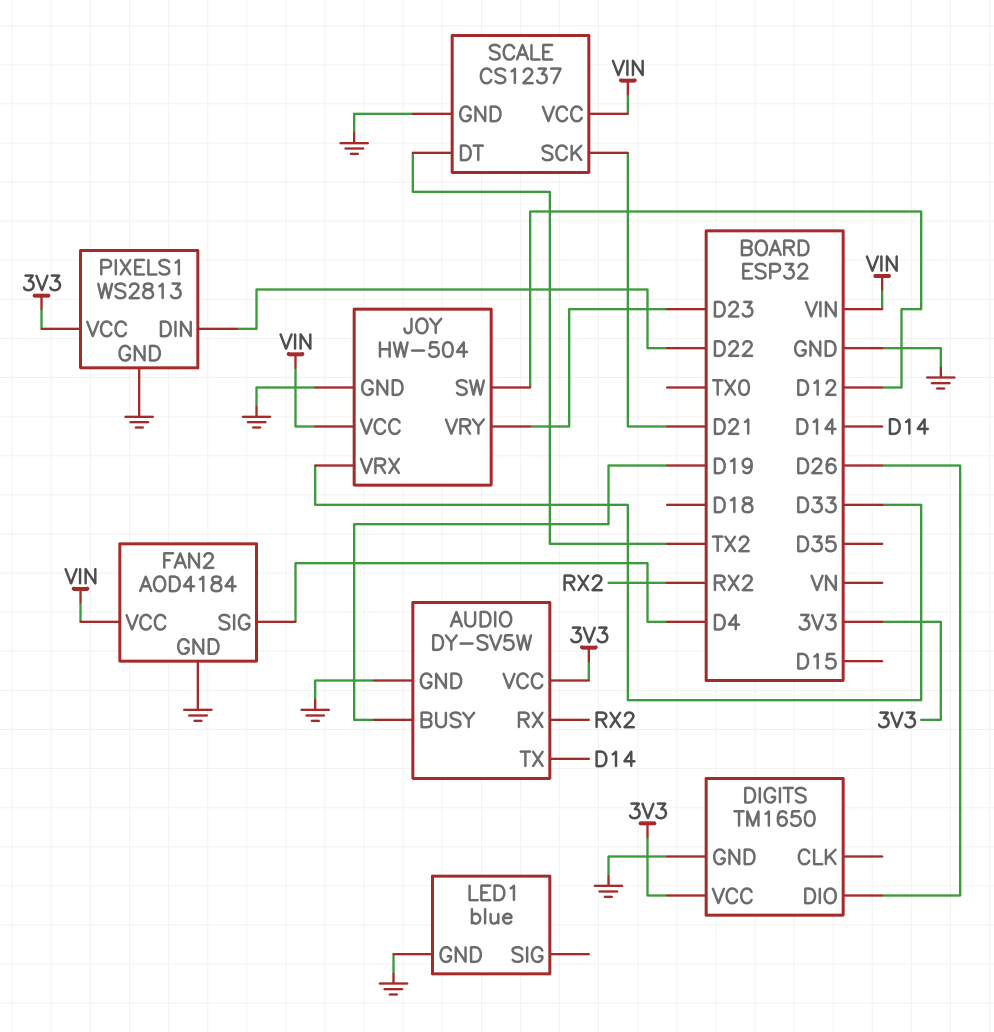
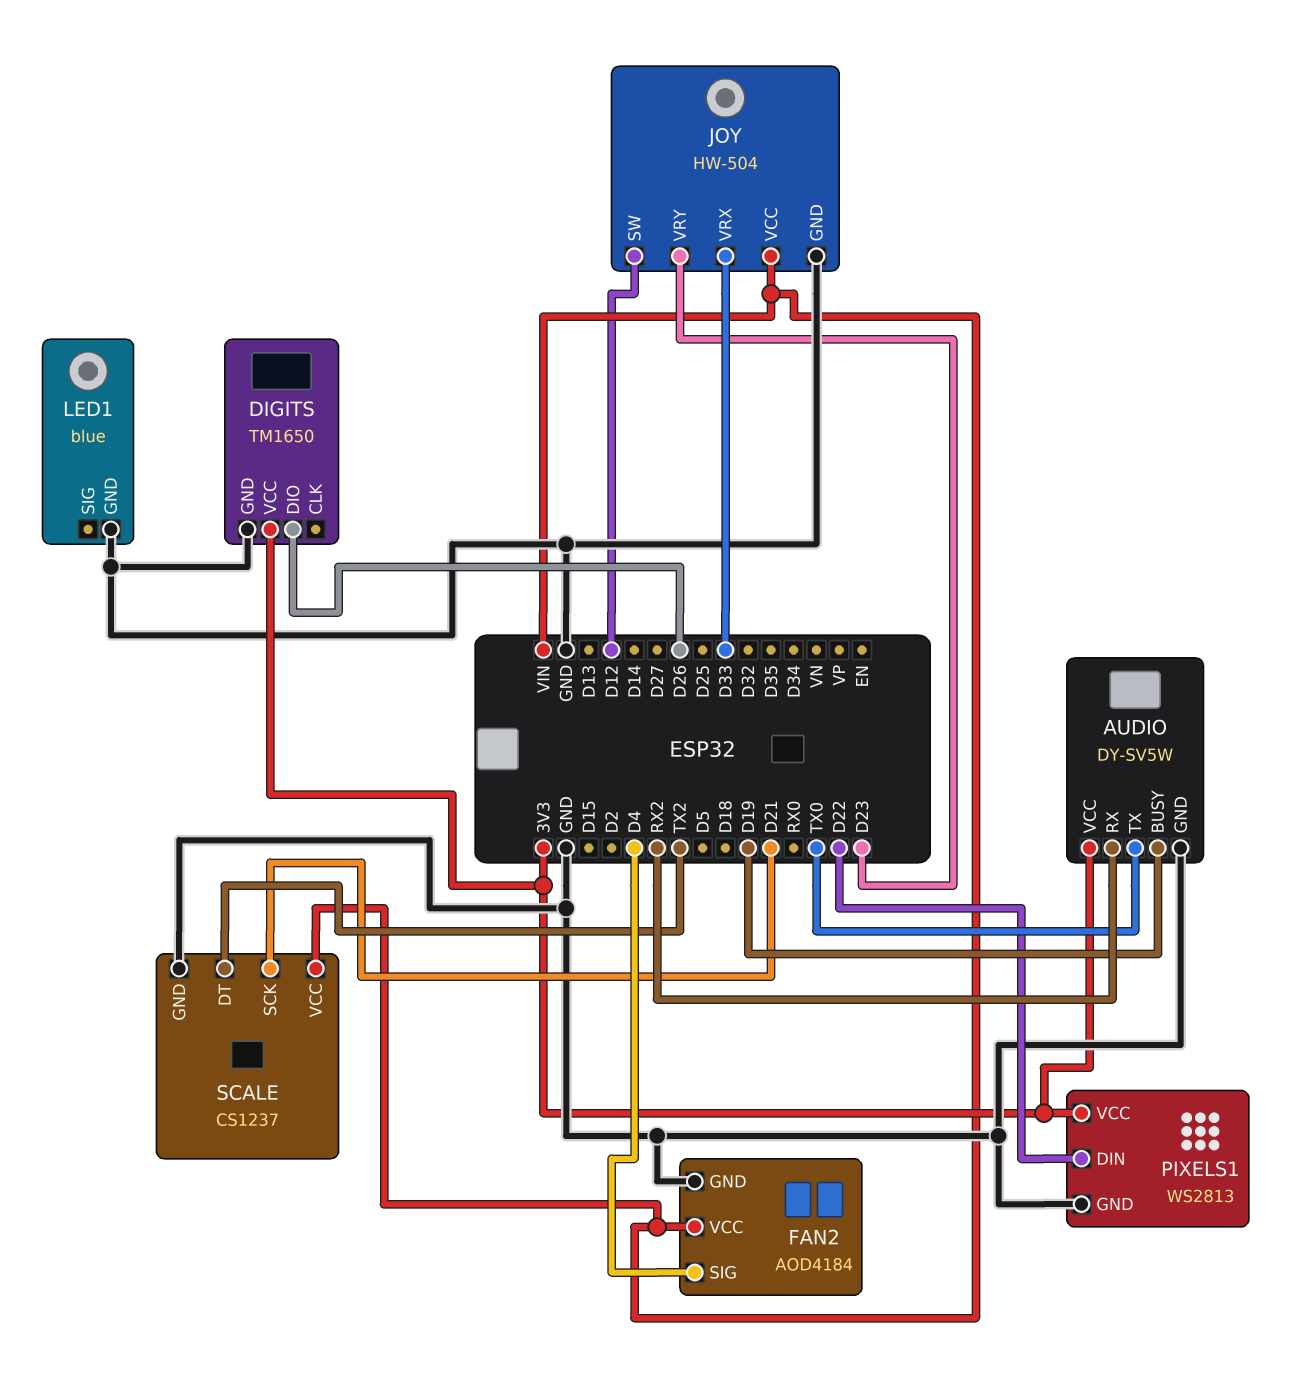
AUDIO pin TX: D14 -> TX0

